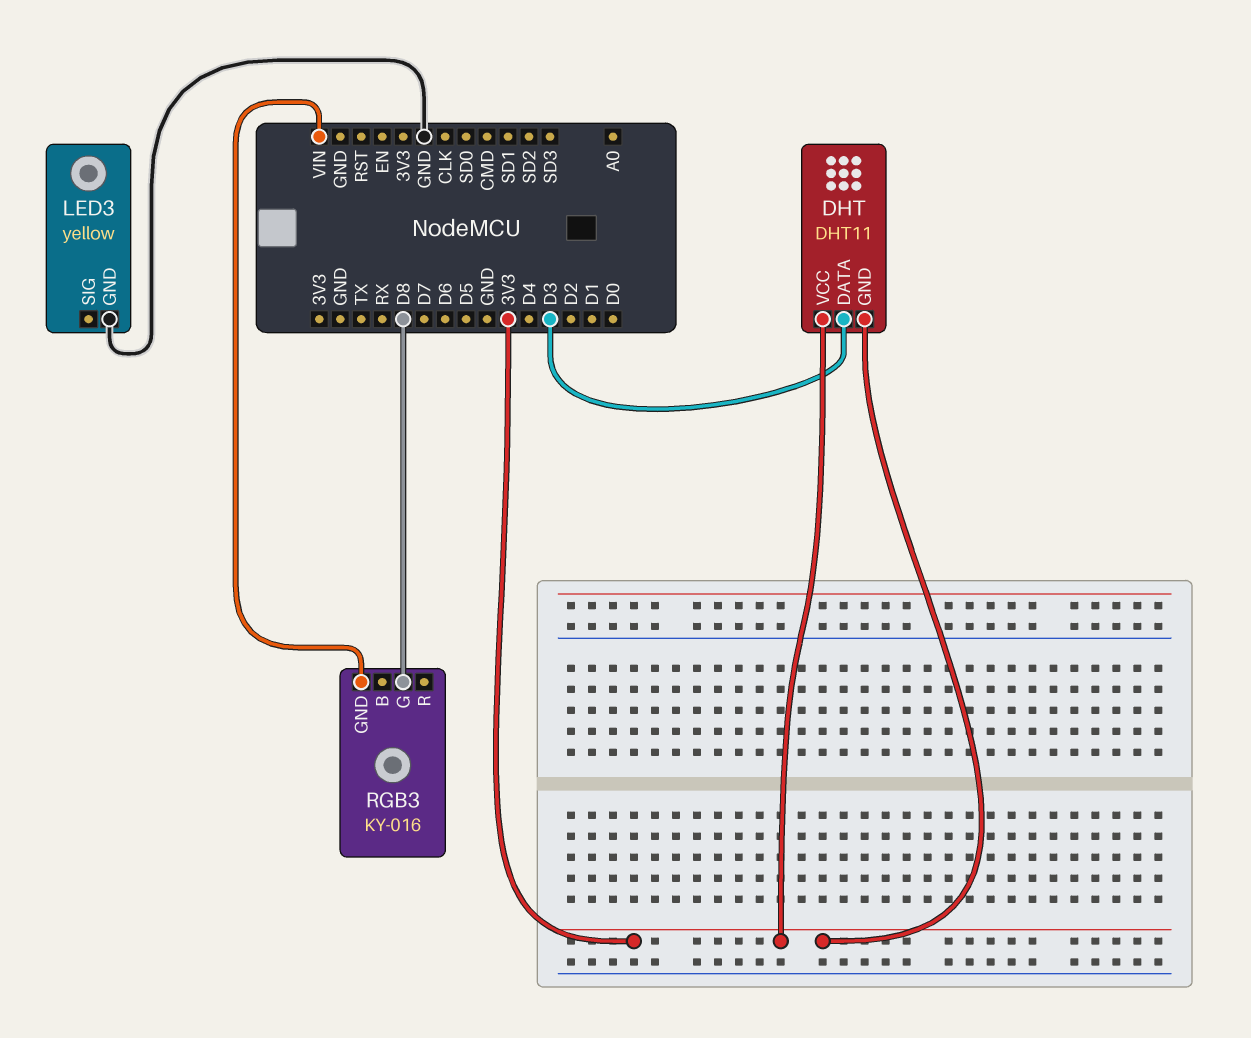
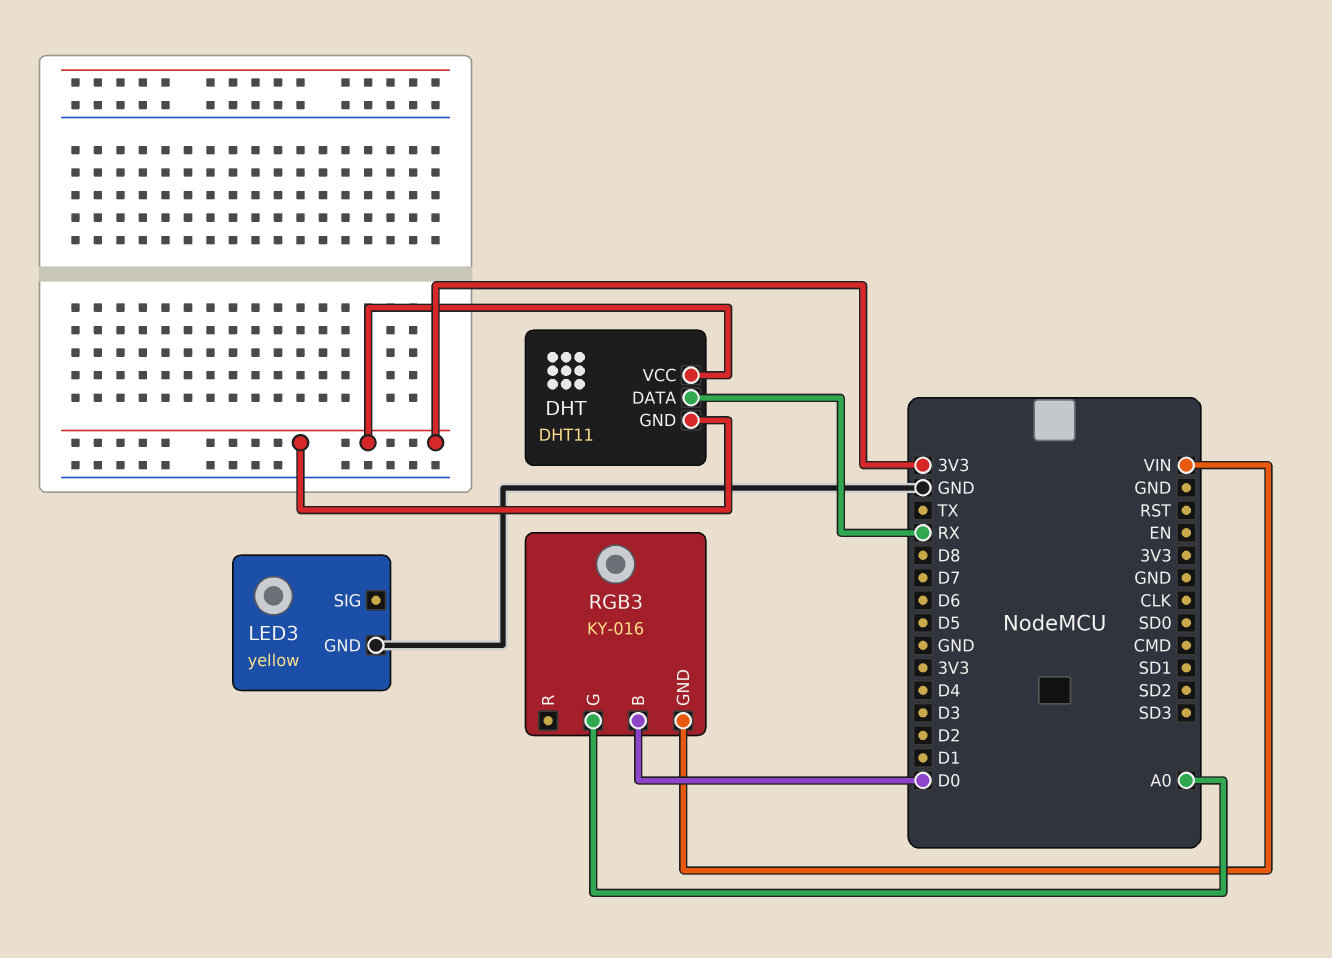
DHT pin DATA: D3 -> RX
RGB3 pin B: none -> D0
RGB3 pin G: D8 -> A0

